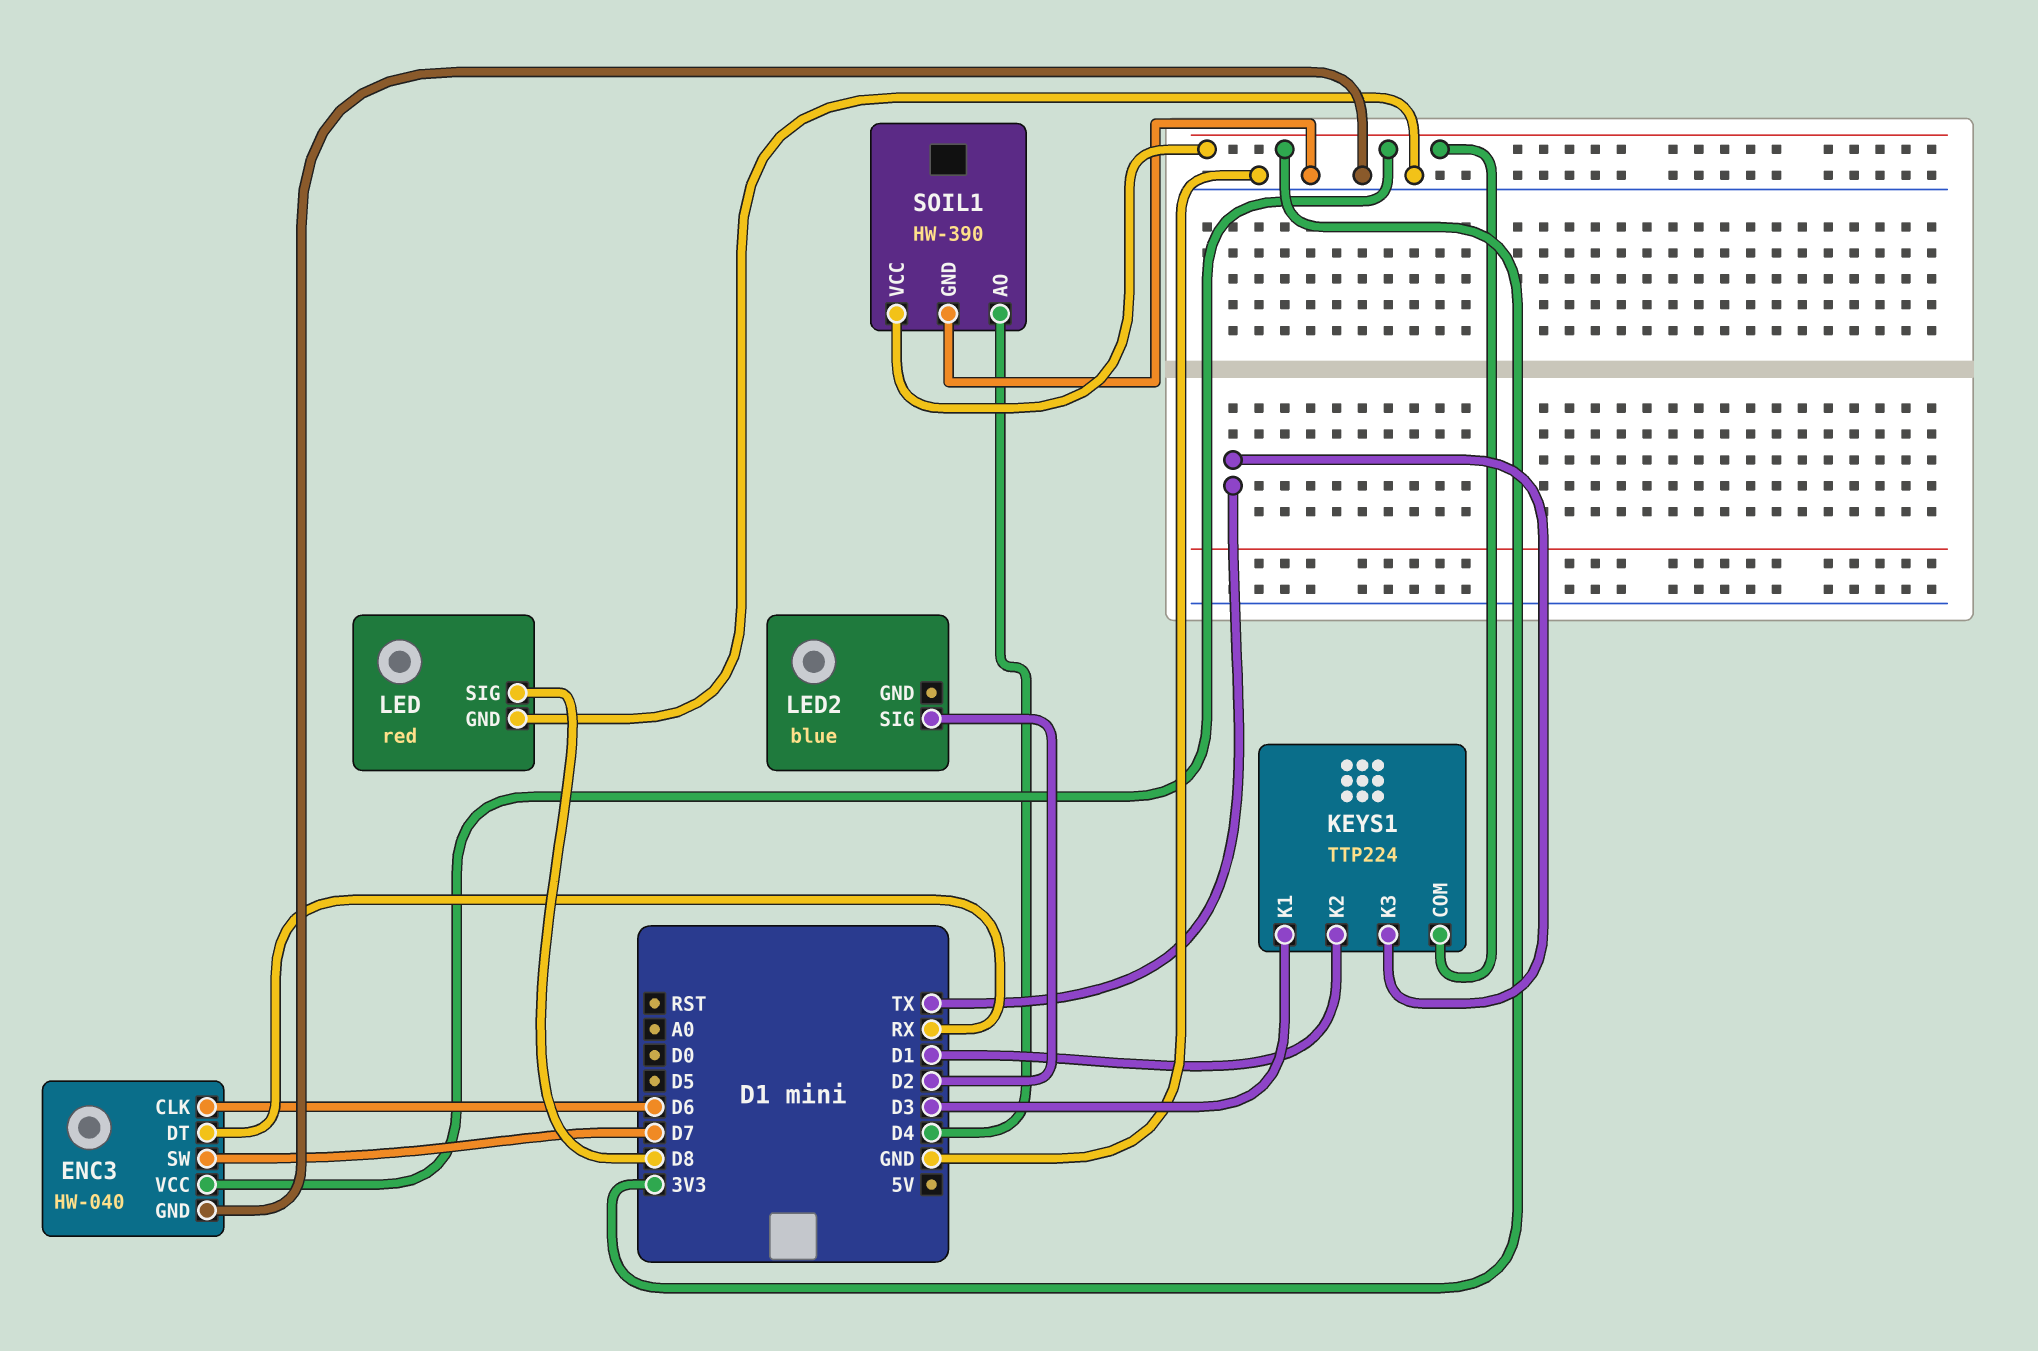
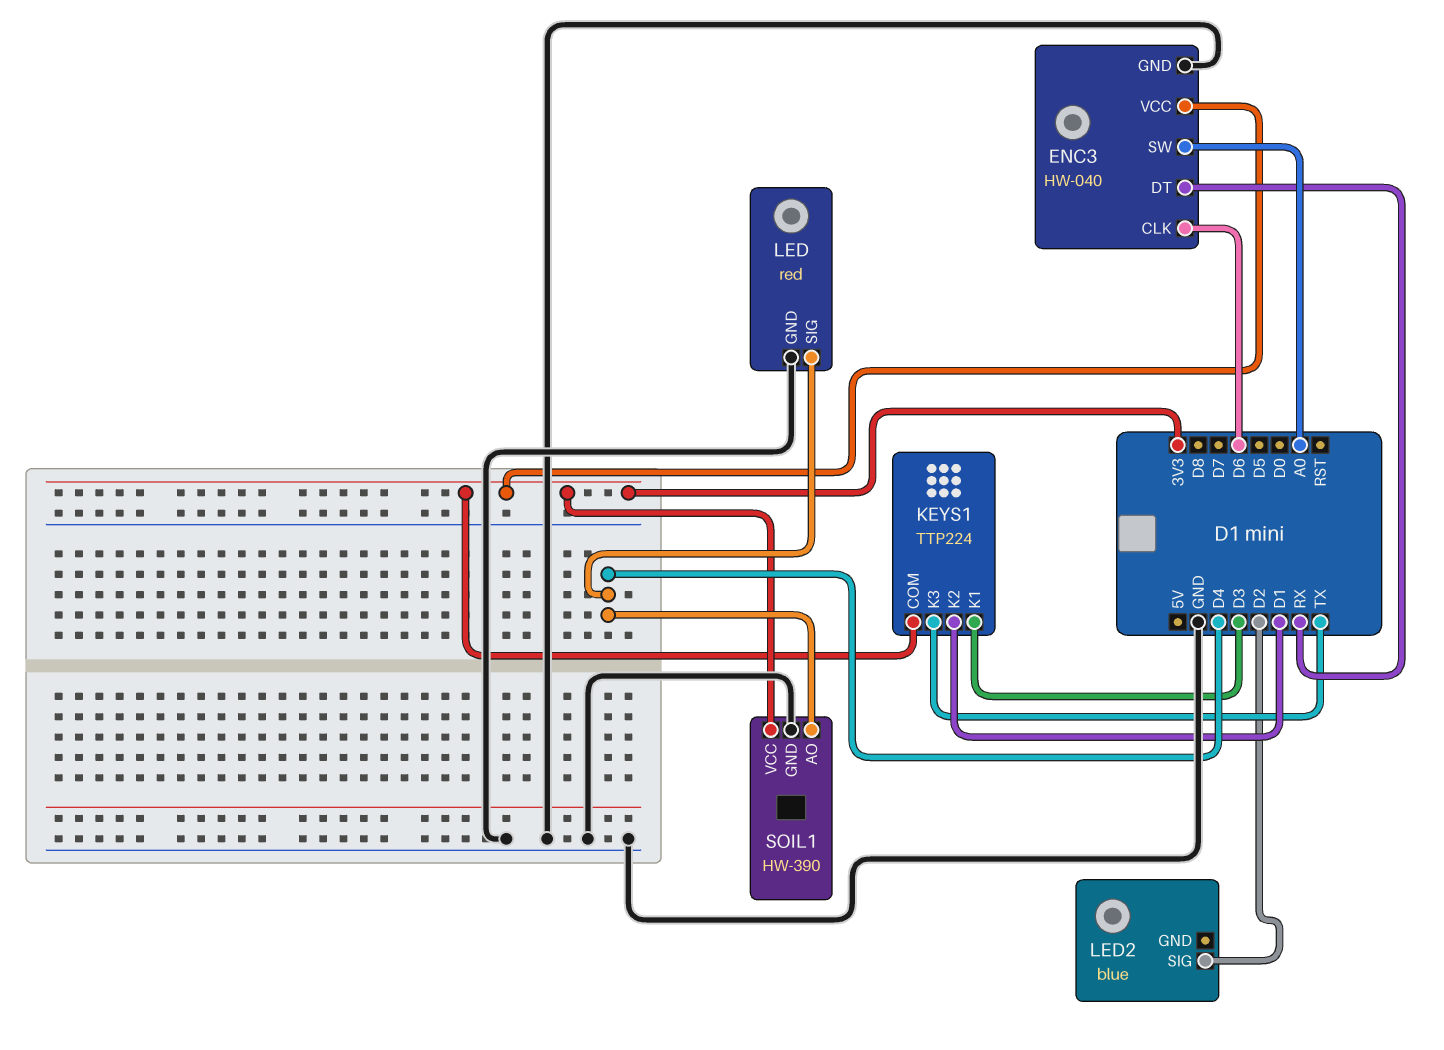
ENC3 pin SW: D7 -> A0
LED pin SIG: D8 -> D4

